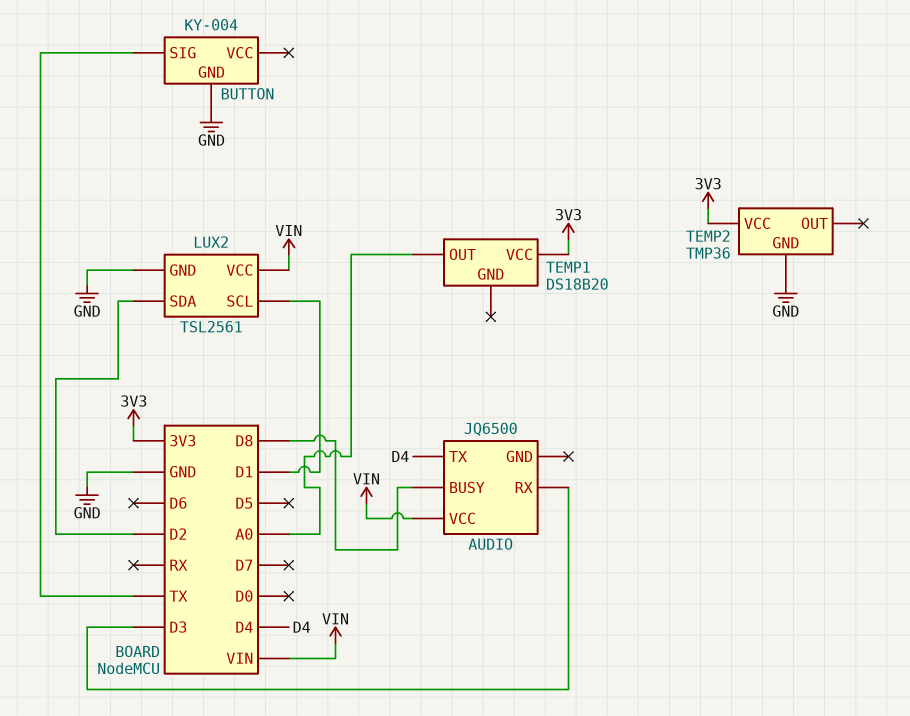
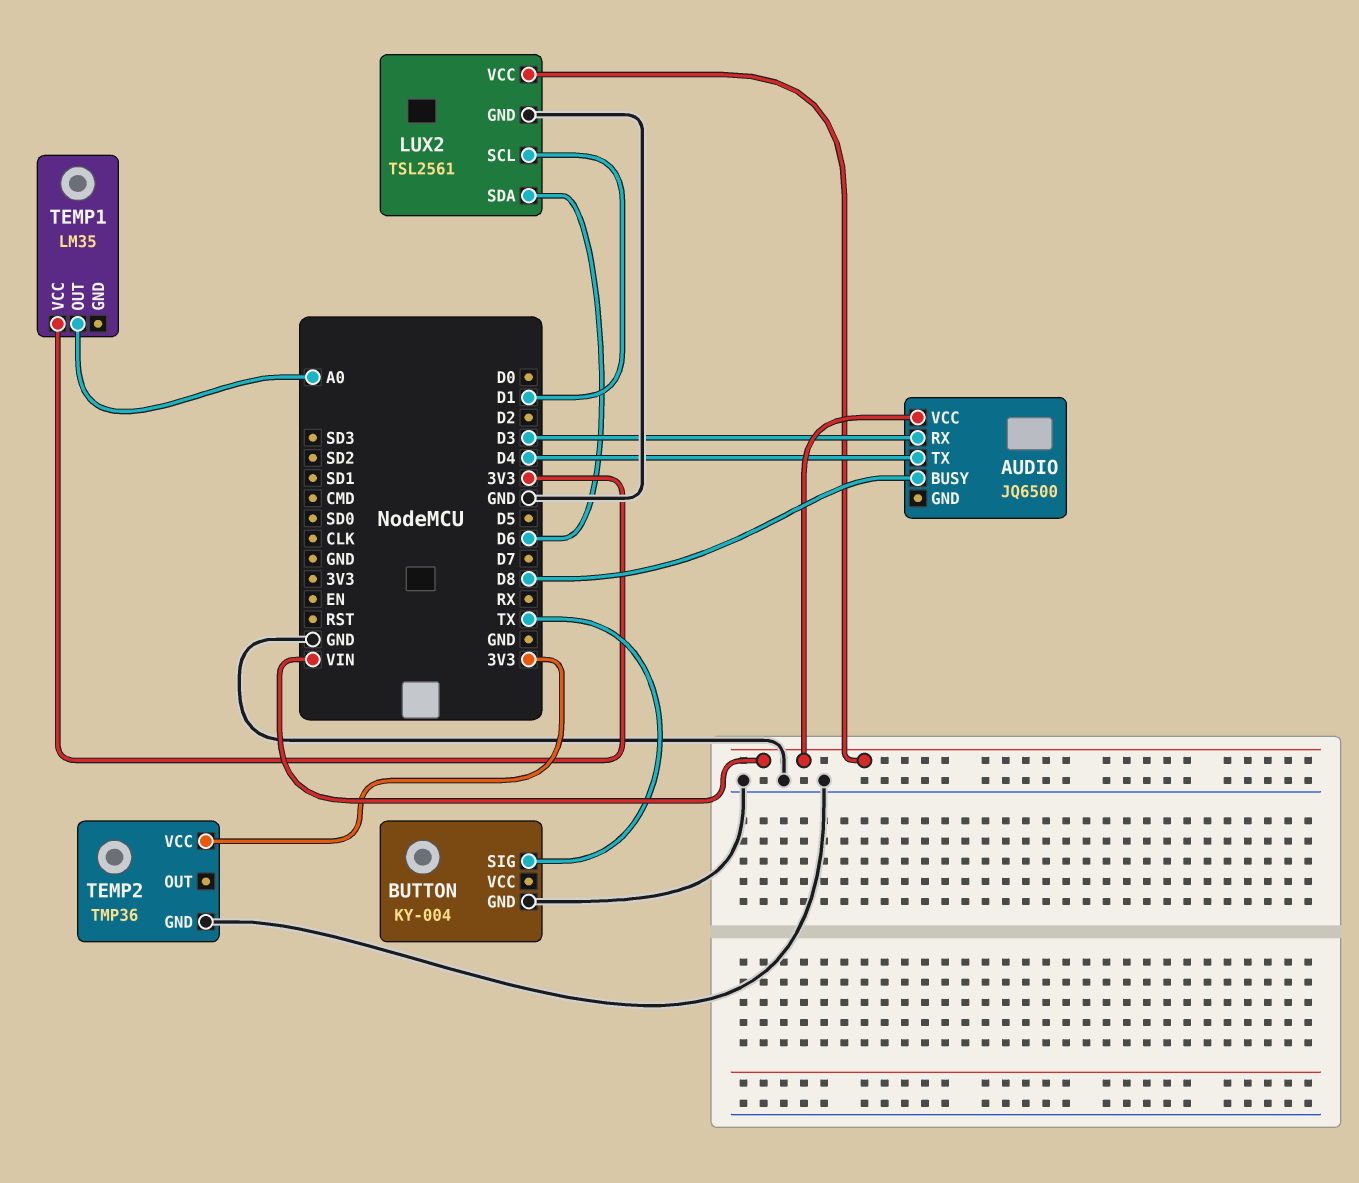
LUX2 pin SDA: D2 -> D6
TEMP1: DS18B20 -> LM35

